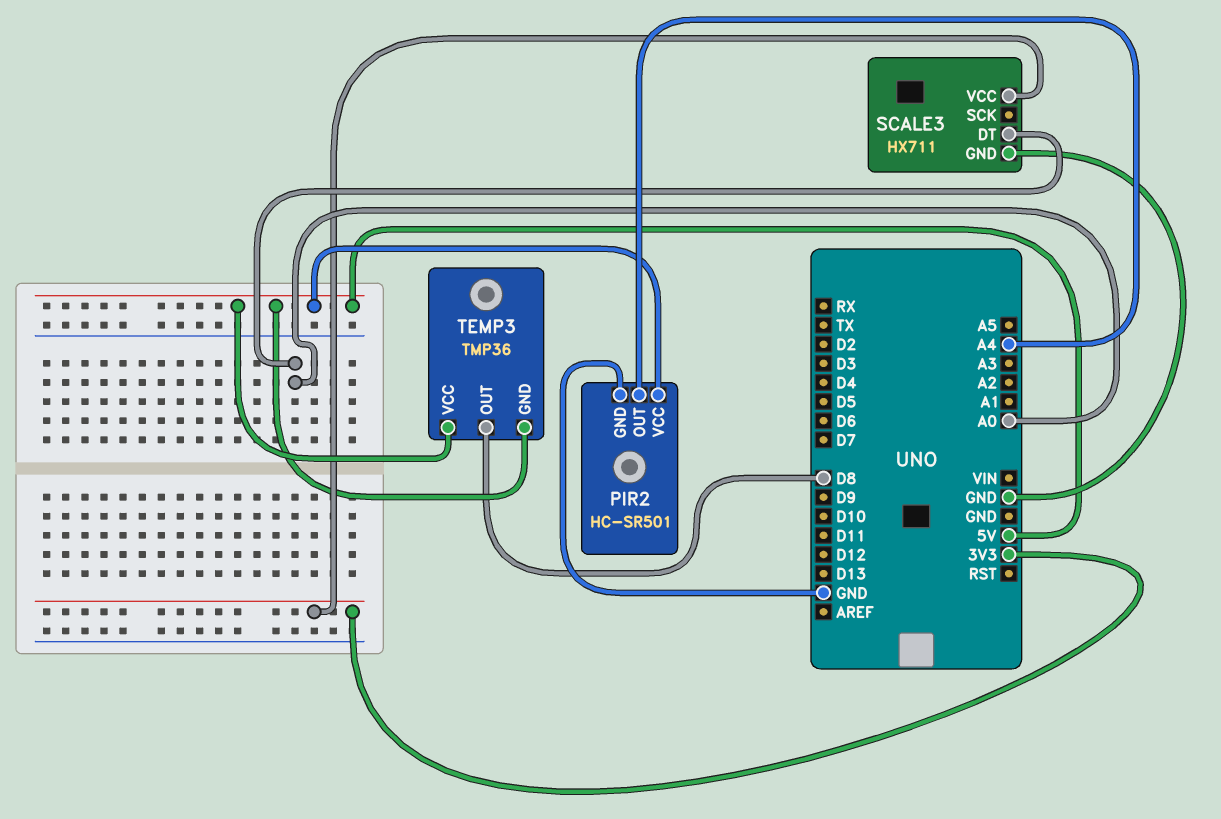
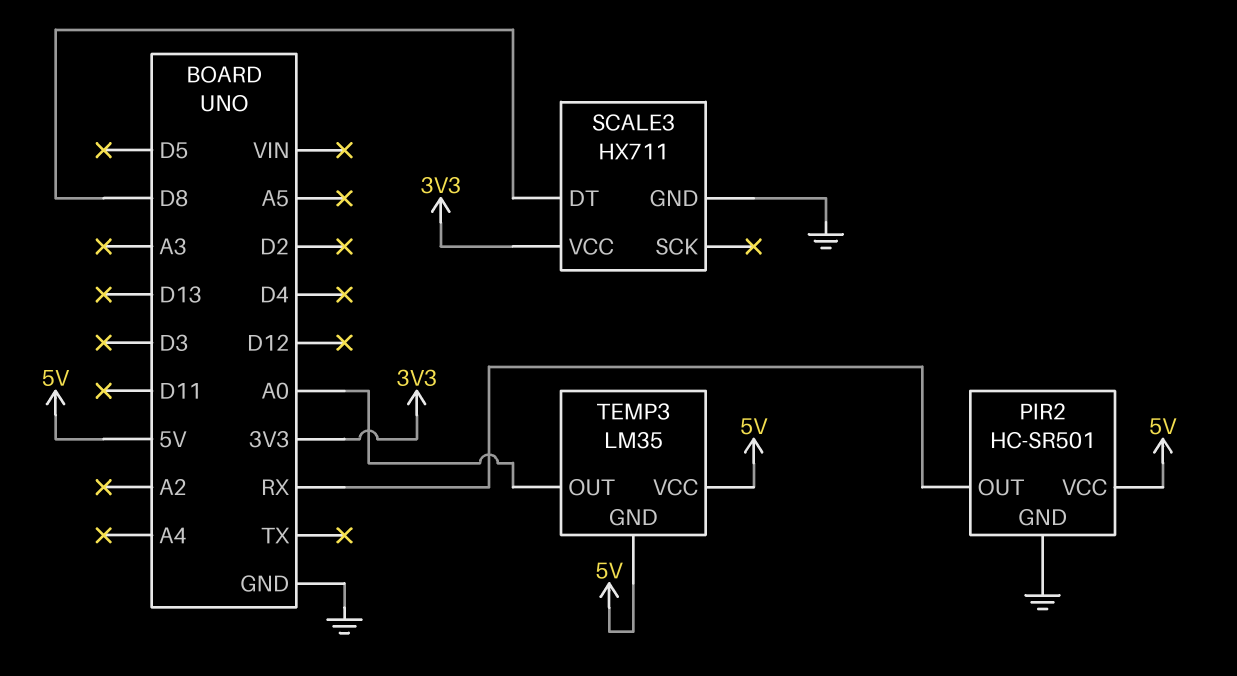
PIR2 pin OUT: A4 -> RX
SCALE3 pin DT: A0 -> D8
TEMP3: TMP36 -> LM35
TEMP3 pin OUT: D8 -> A0

